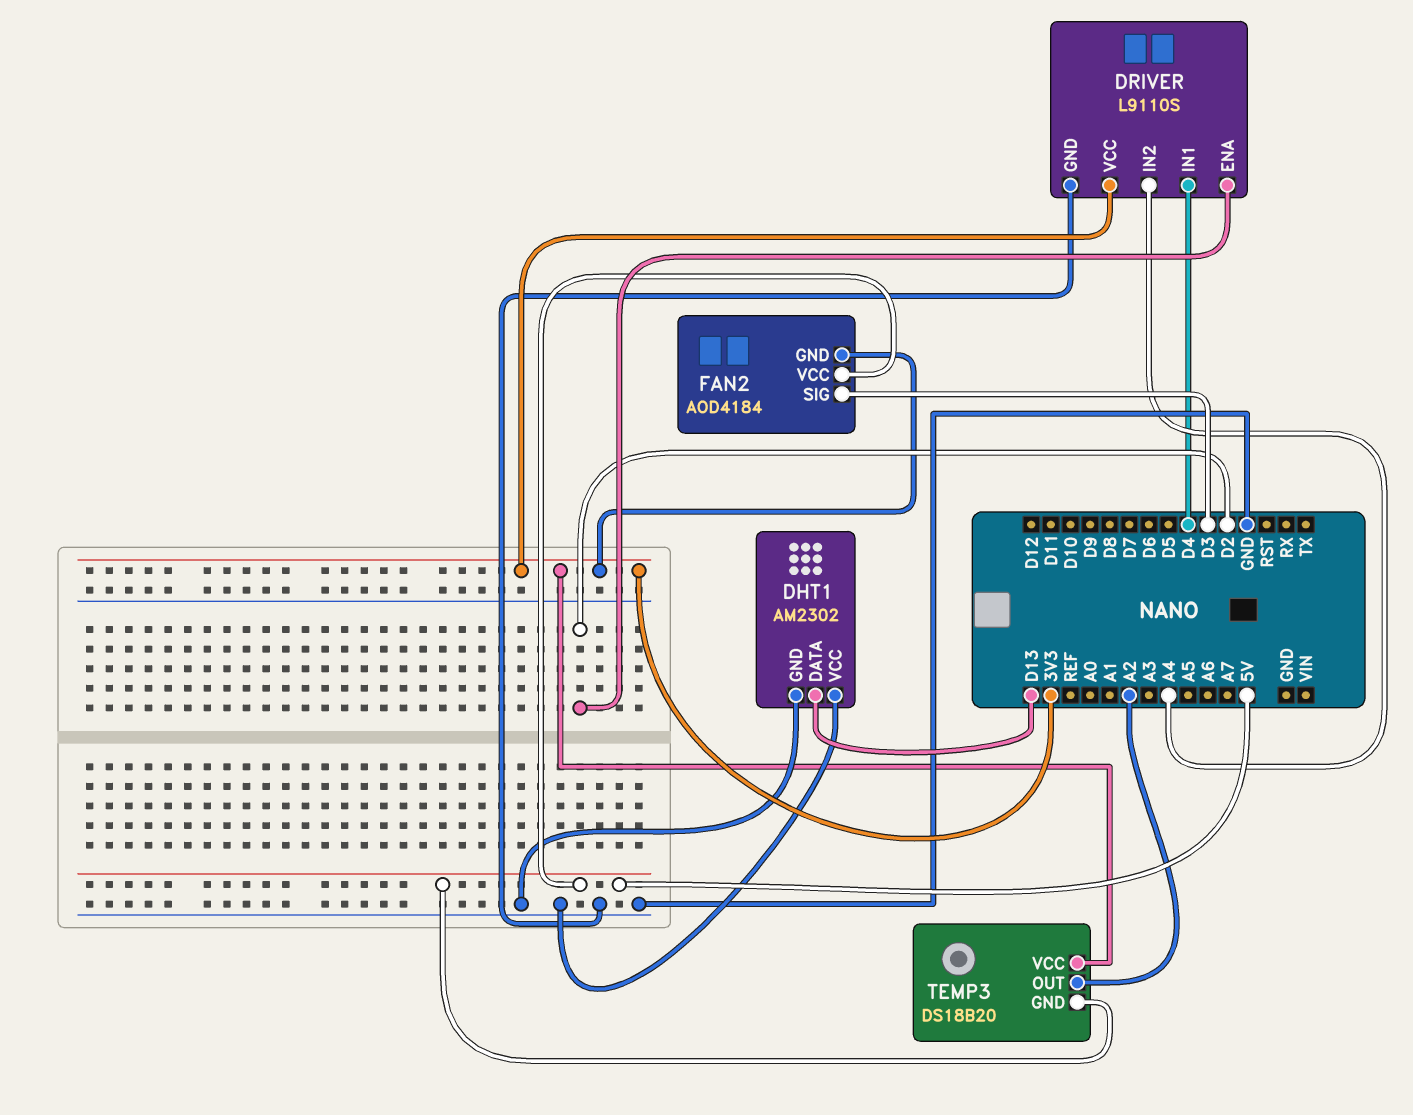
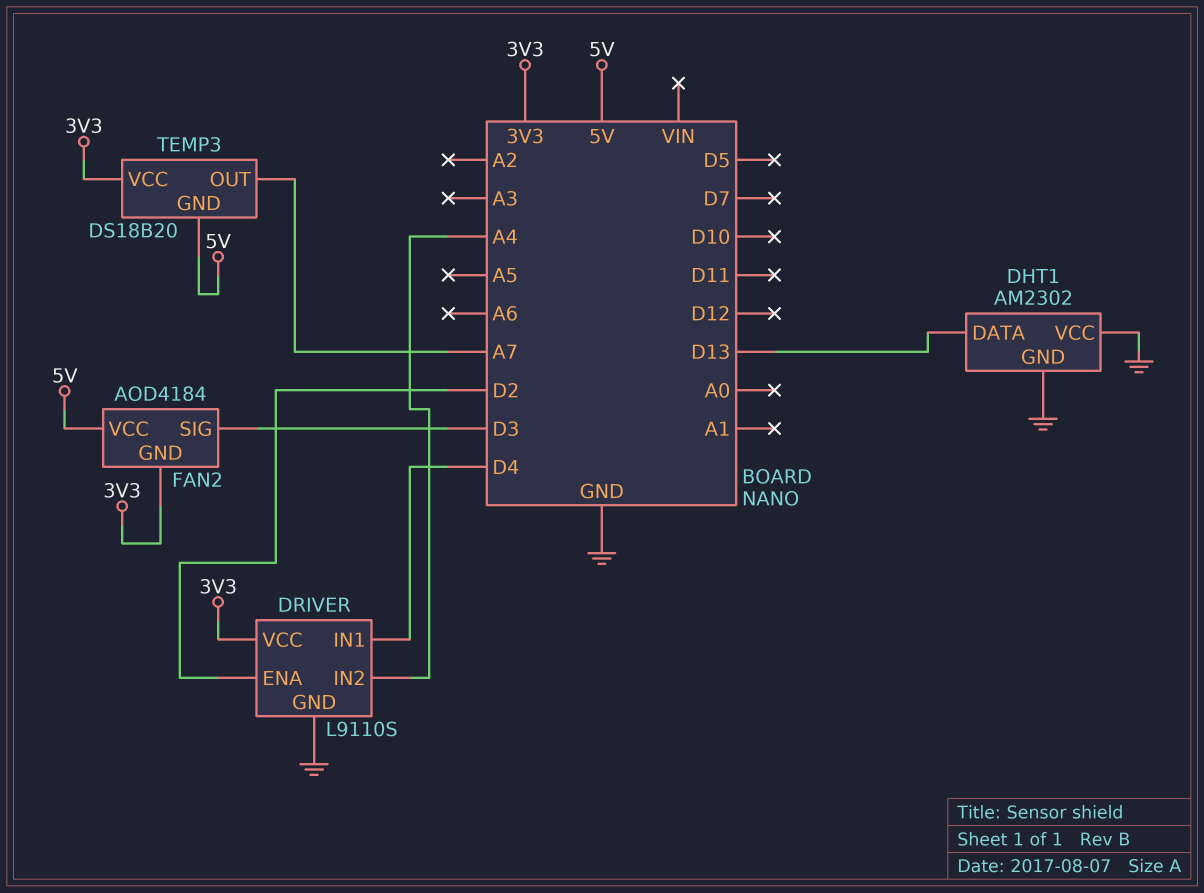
TEMP3 pin OUT: A2 -> A7

